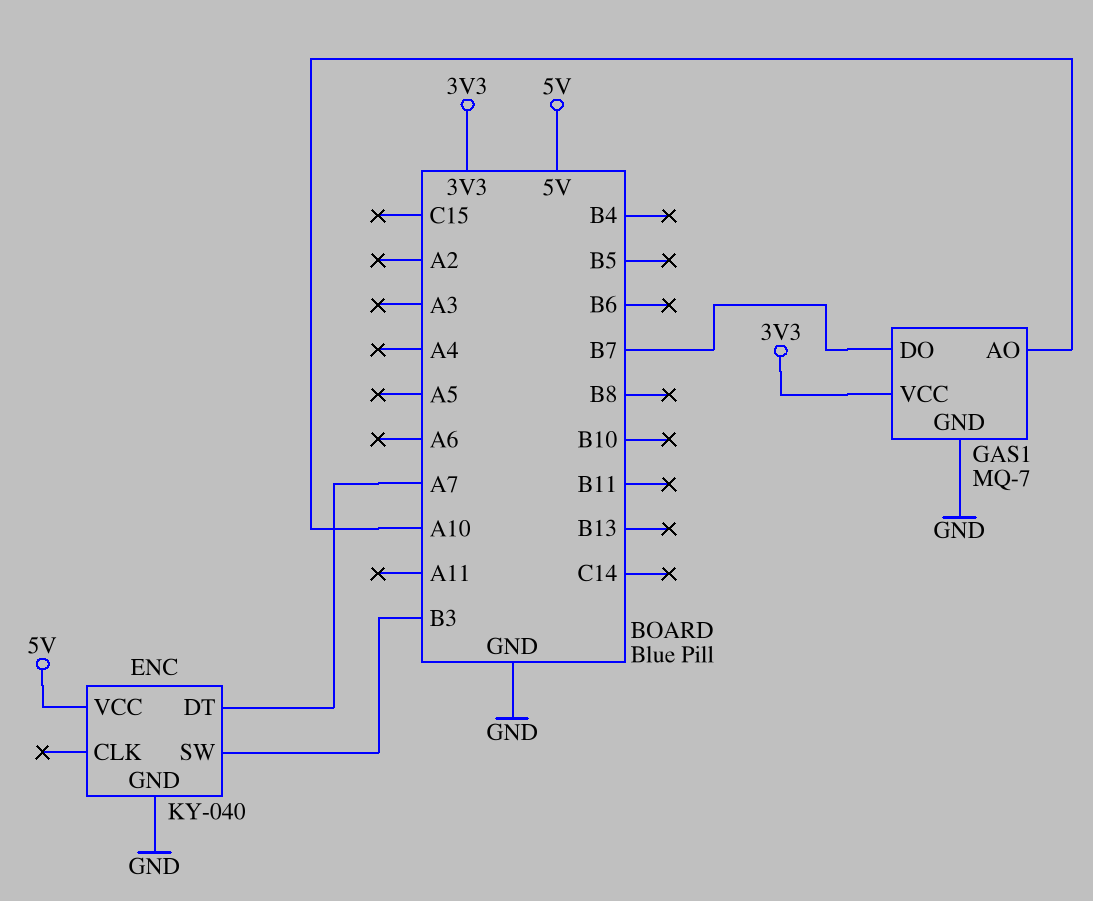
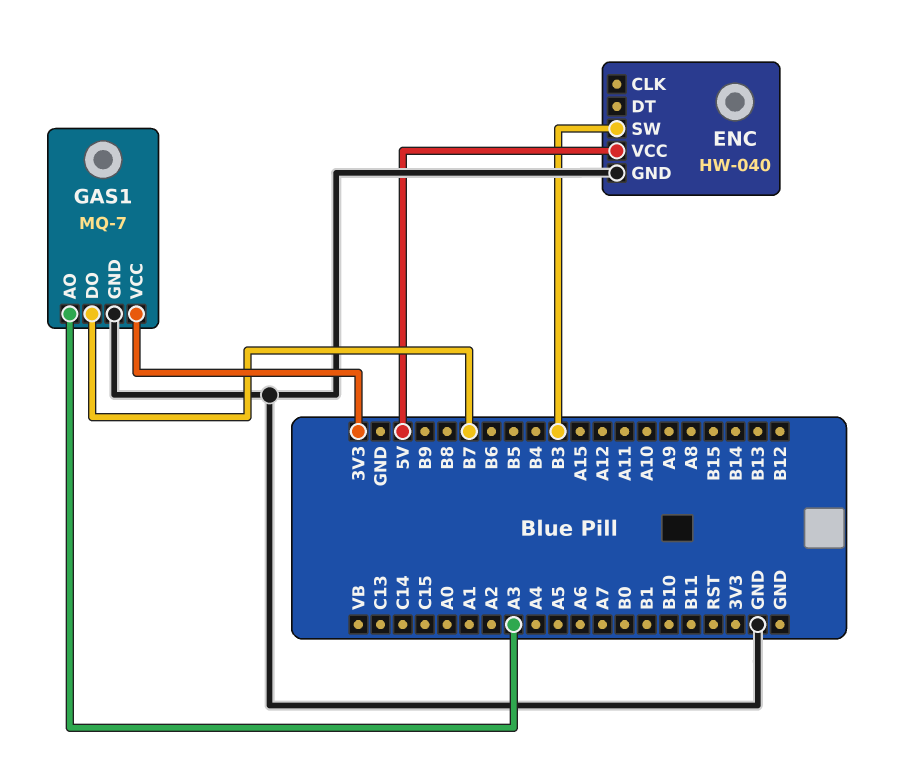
ENC: KY-040 -> HW-040
ENC pin DT: A7 -> none
GAS1 pin AO: A10 -> A3

